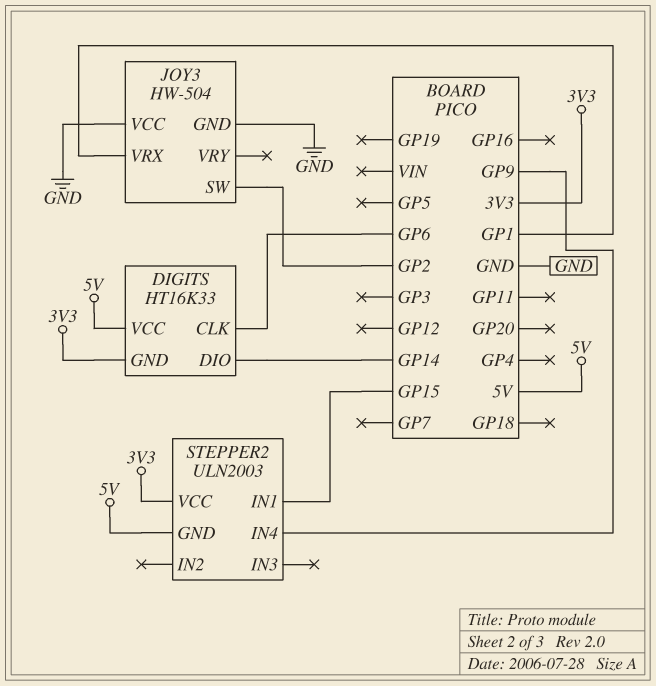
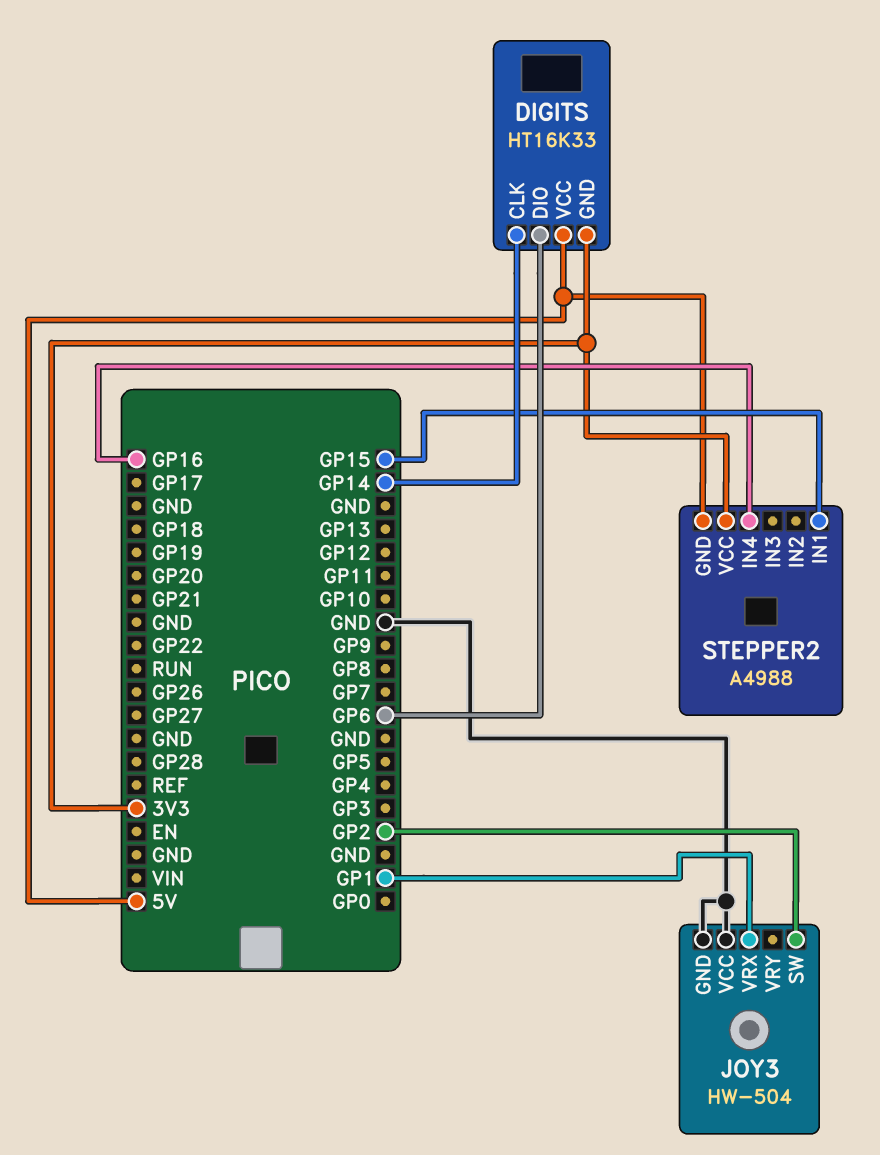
DIGITS pin CLK: GP6 -> GP14
DIGITS pin DIO: GP14 -> GP6
STEPPER2: ULN2003 -> A4988
STEPPER2 pin IN4: GP9 -> GP16

